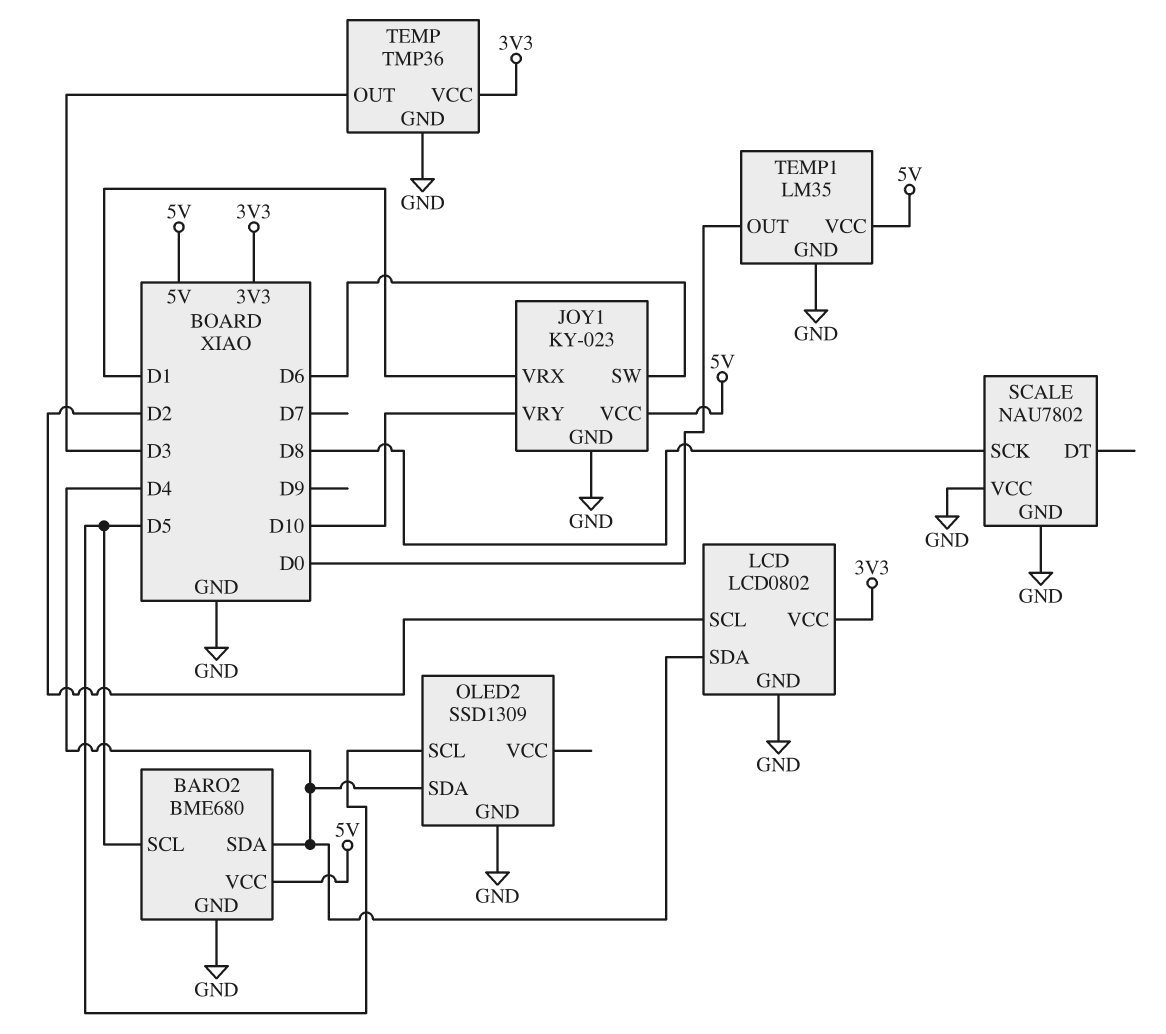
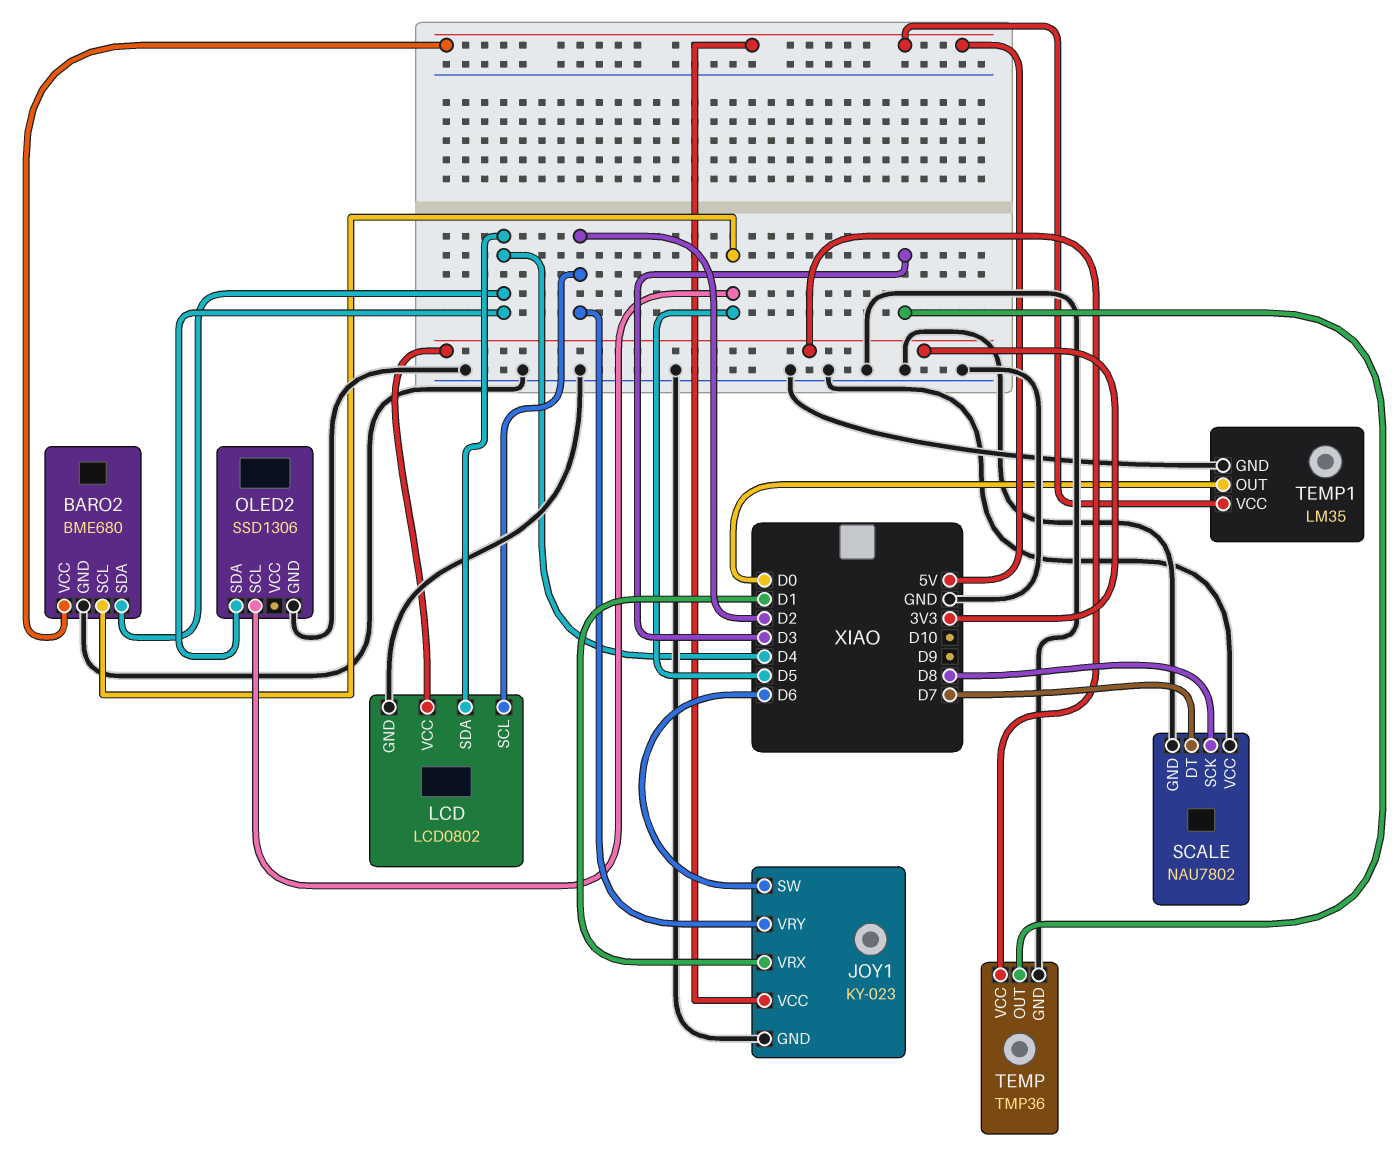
JOY1 pin VRY: D10 -> D2
OLED2: SSD1309 -> SSD1306
SCALE pin DT: none -> D7

